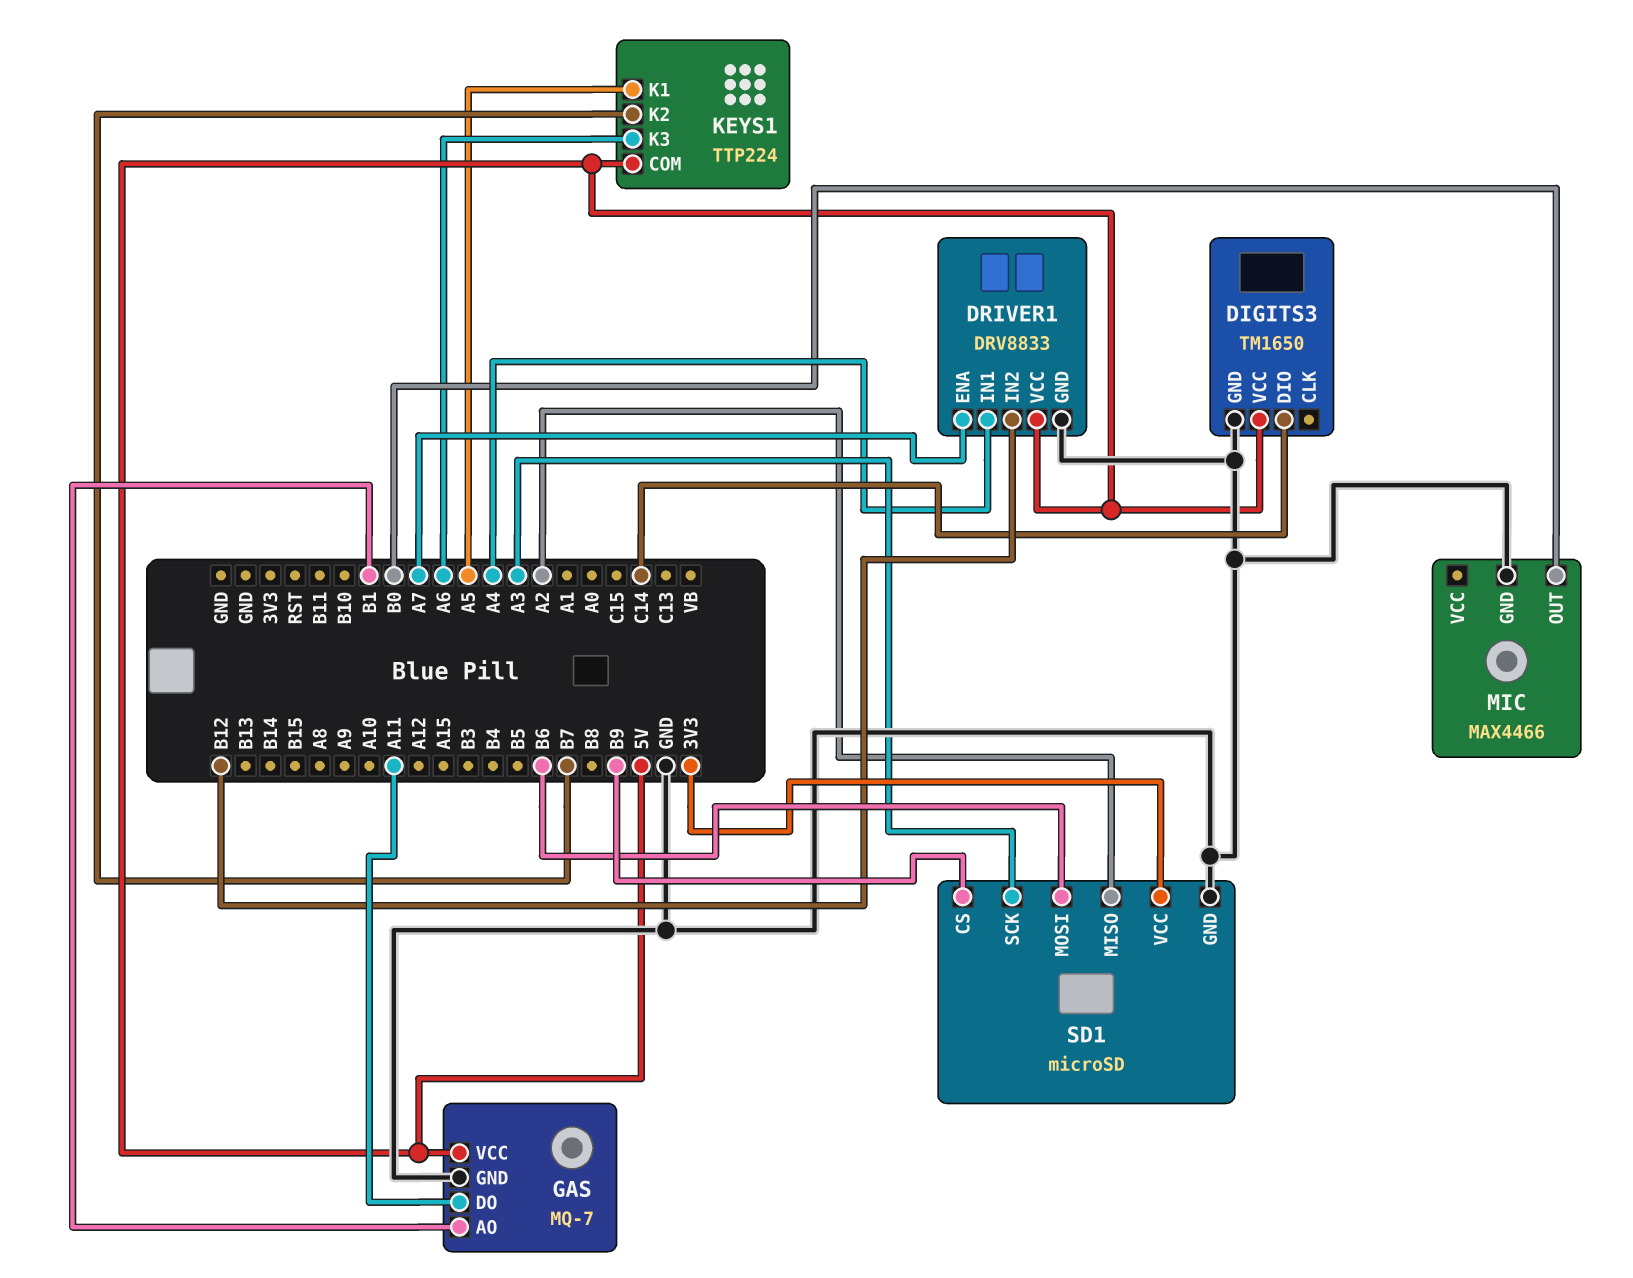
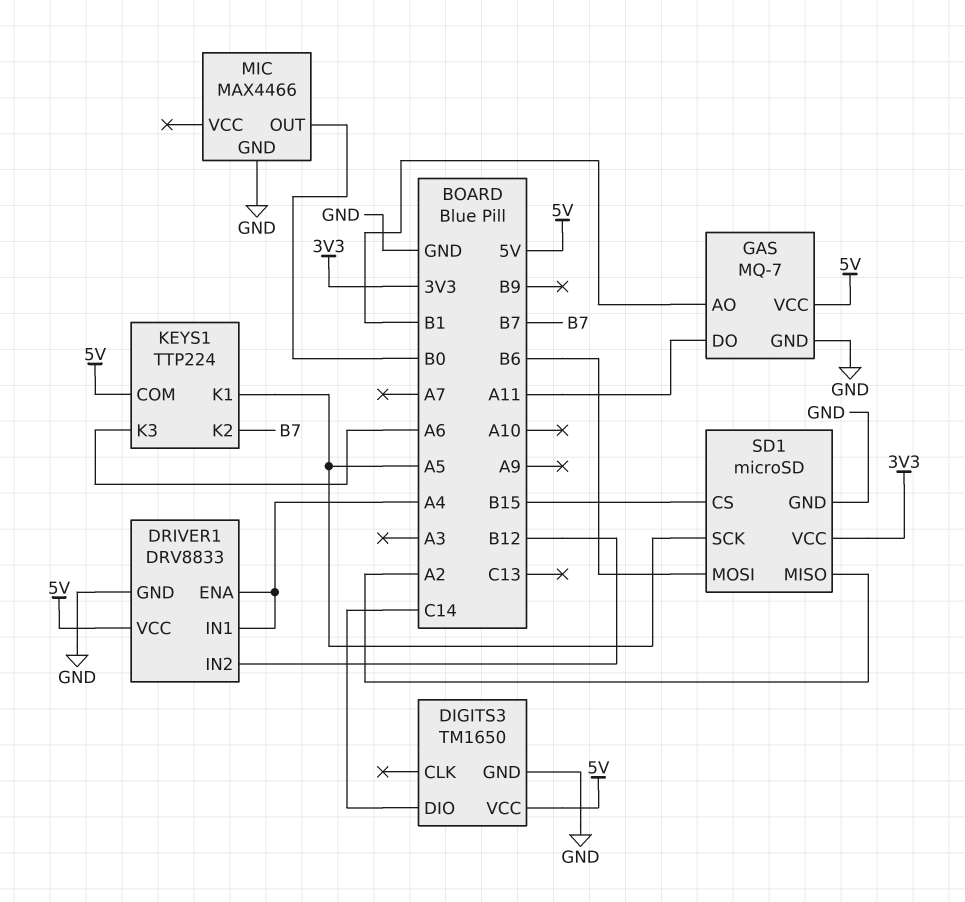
DRIVER1 pin ENA: A7 -> A4
SD1 pin CS: B9 -> B15
SD1 pin SCK: A3 -> A5

